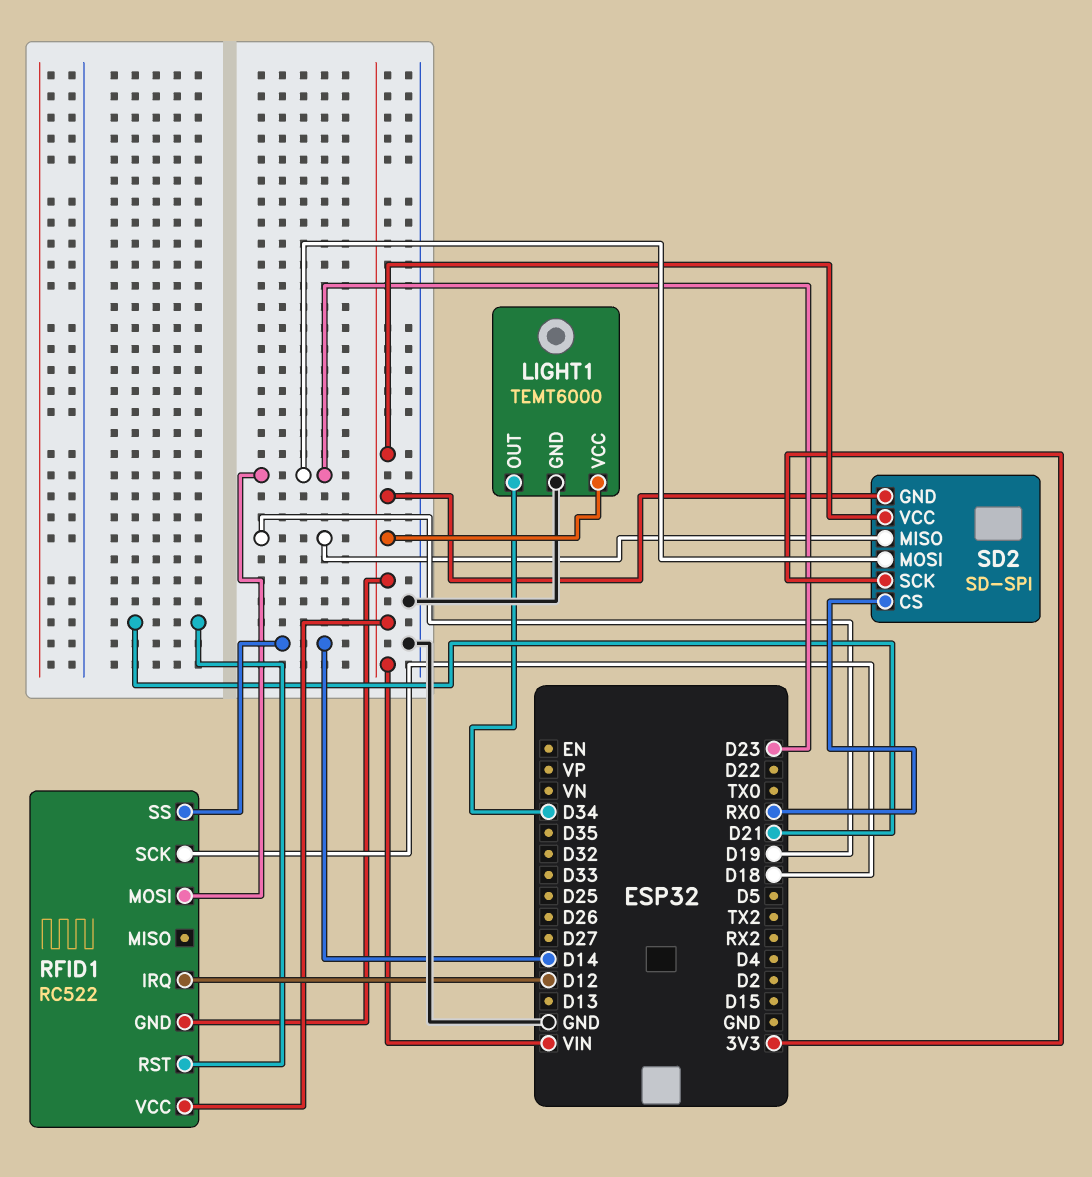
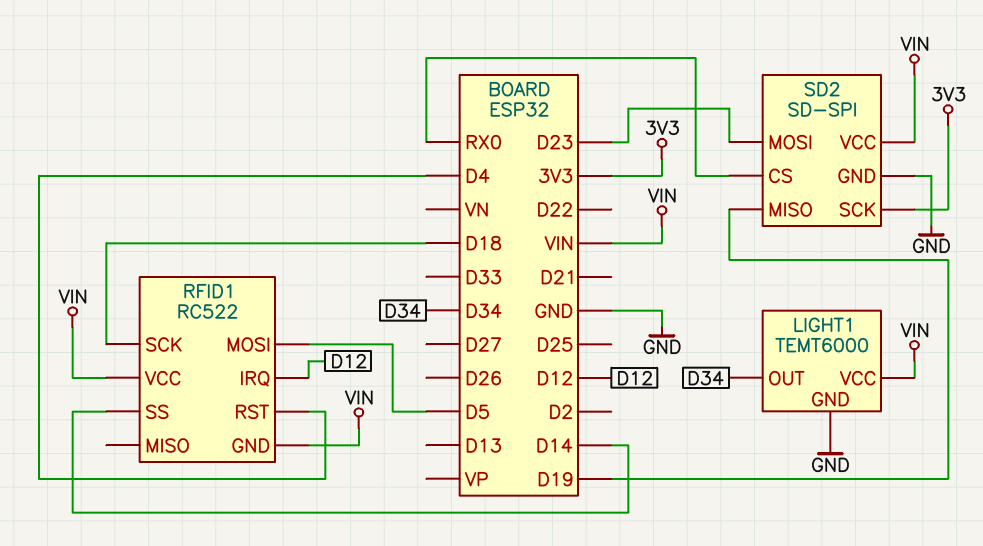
RFID1 pin MOSI: D23 -> D5
RFID1 pin RST: D21 -> D4
SD2 pin GND: VIN -> GND

